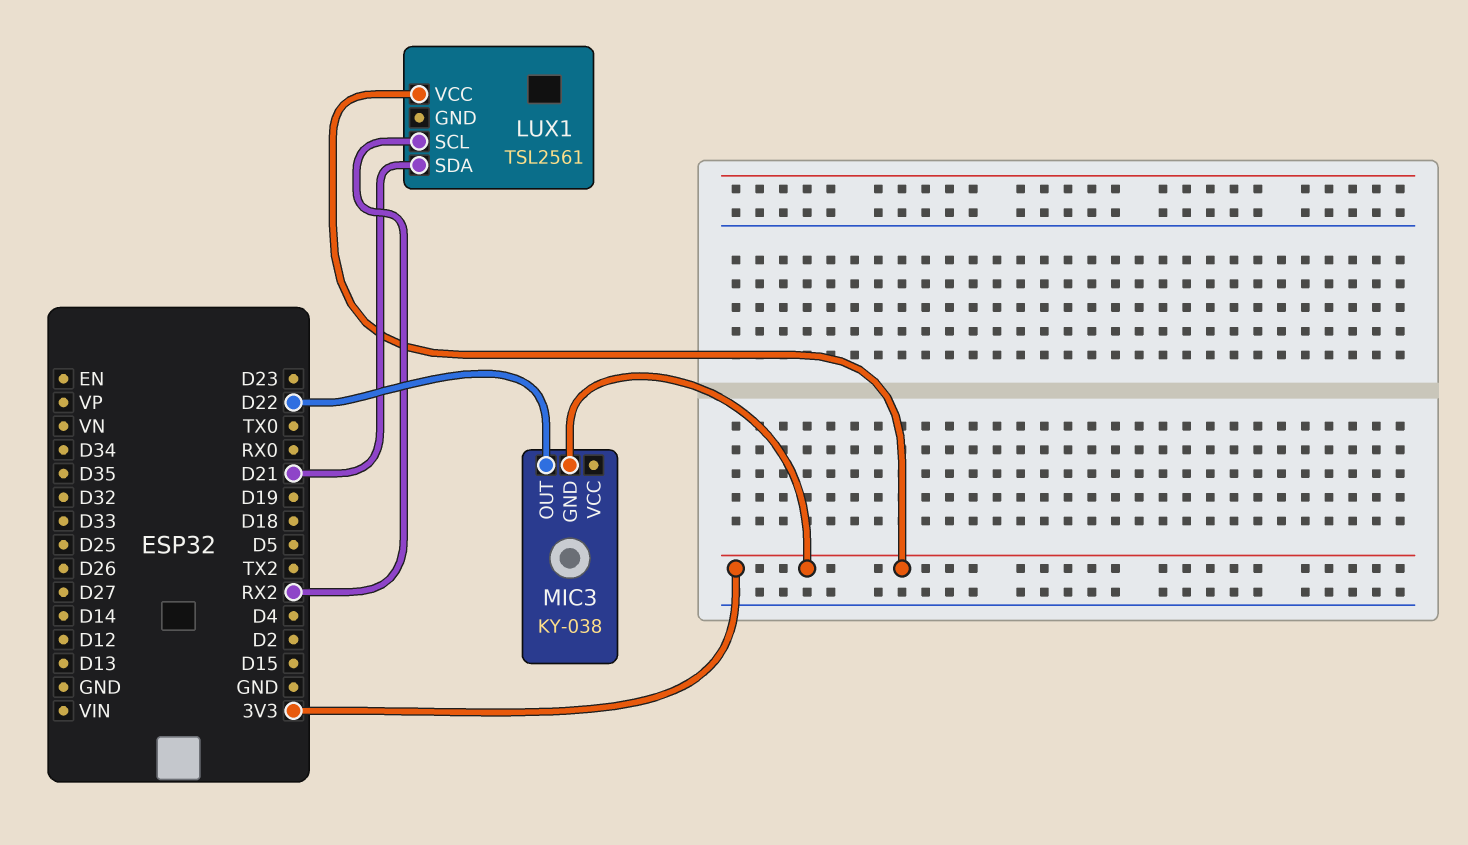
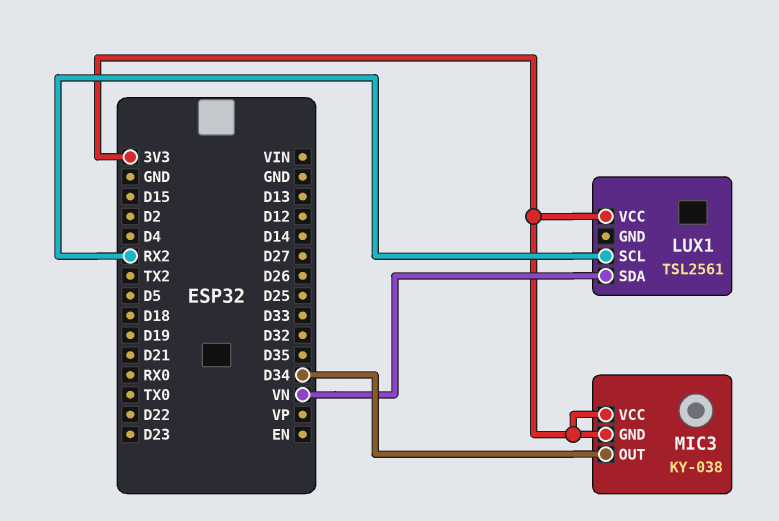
LUX1 pin SDA: D21 -> VN
MIC3 pin OUT: D22 -> D34
MIC3 pin VCC: none -> 3V3

